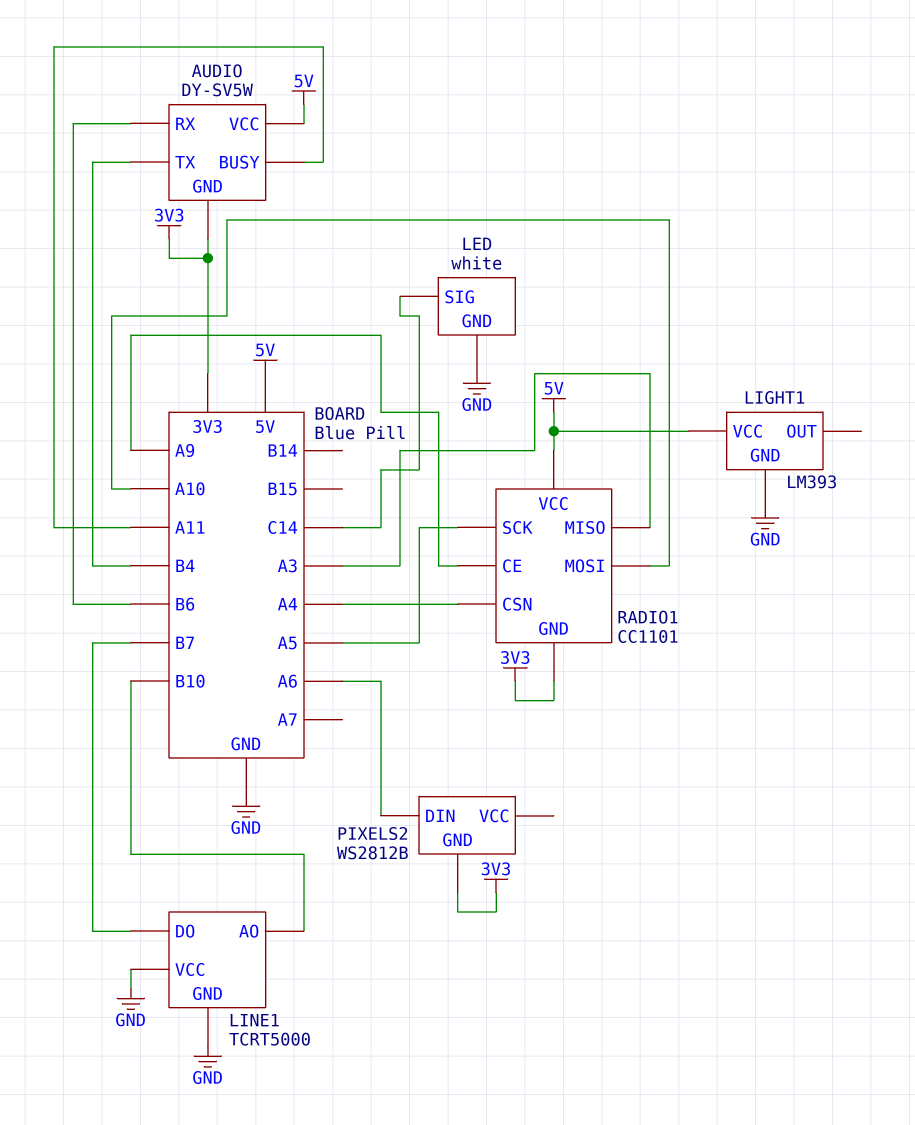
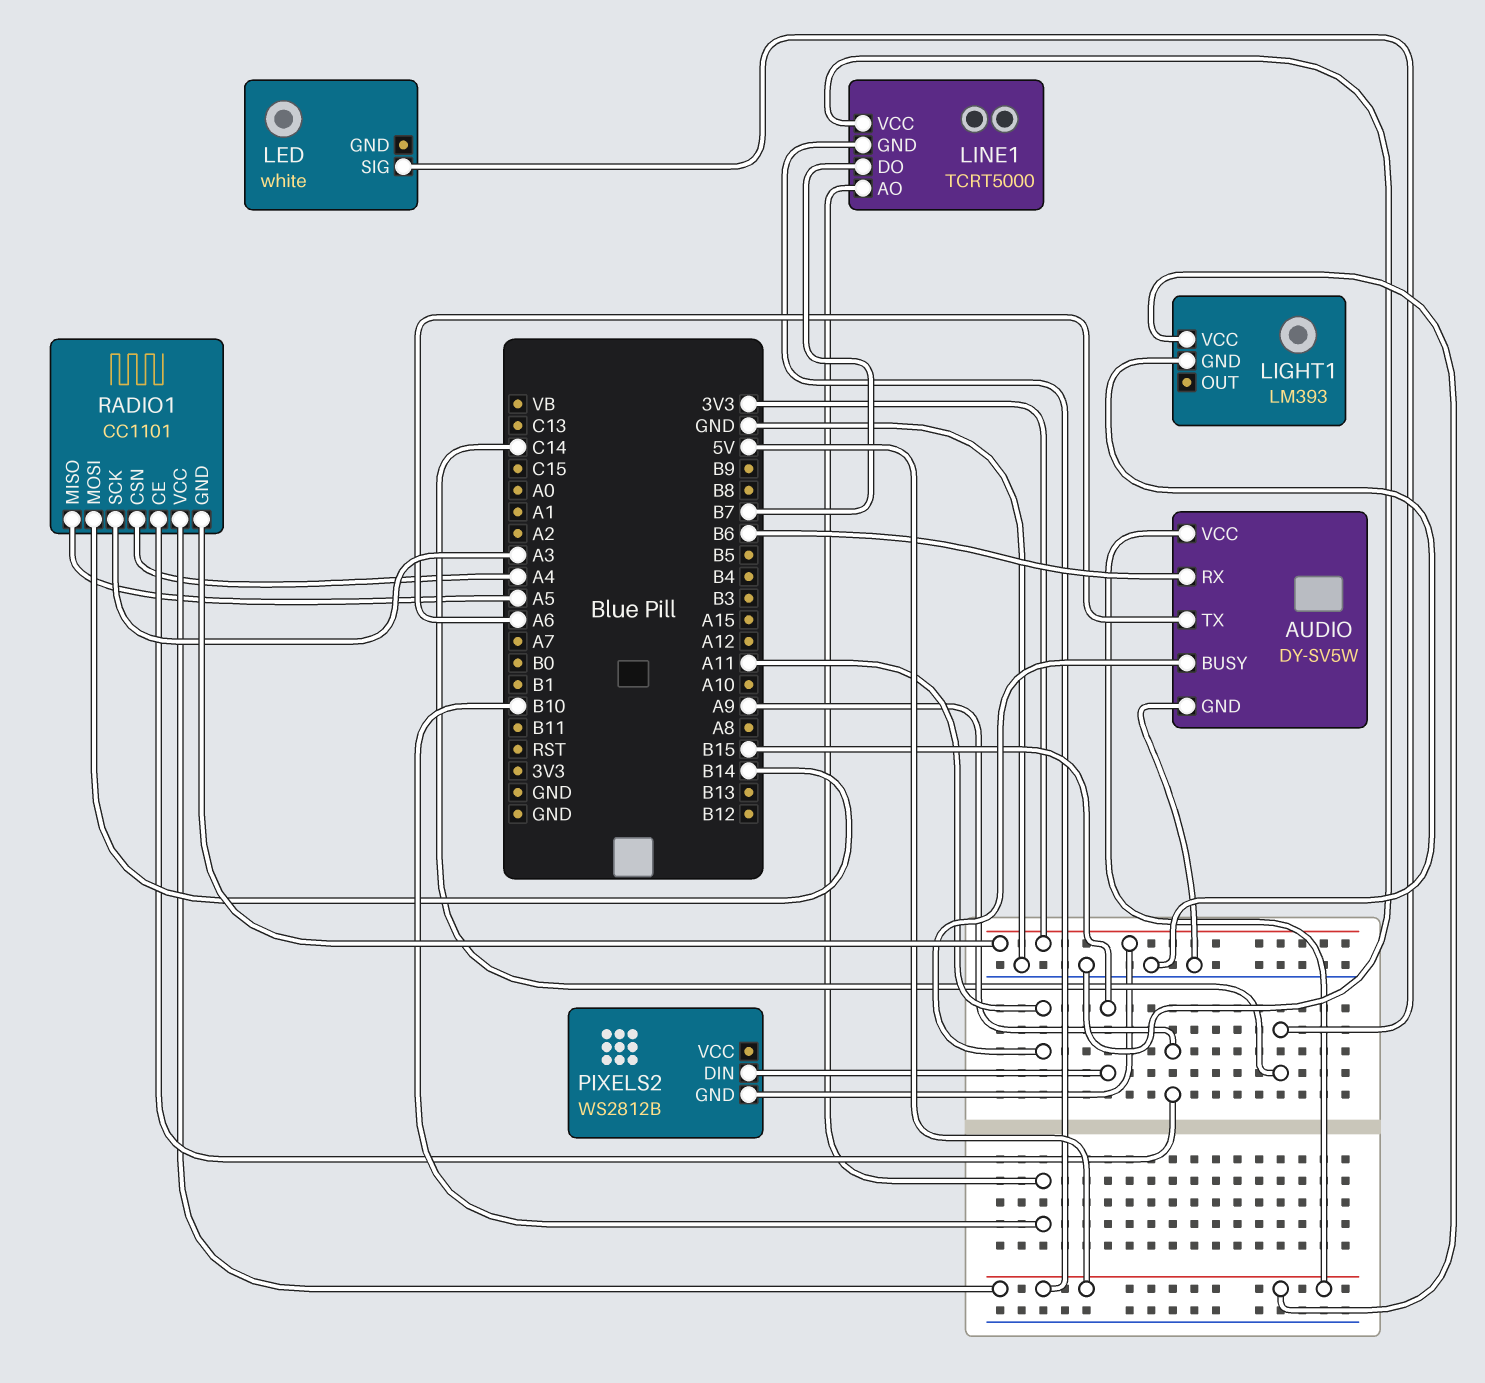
AUDIO pin GND: 3V3 -> GND
AUDIO pin TX: B4 -> A6
LED pin GND: GND -> none
LINE1 pin GND: GND -> 5V
PIXELS2 pin DIN: A6 -> B15
RADIO1 pin MISO: A3 -> A5
RADIO1 pin MOSI: A10 -> B14
RADIO1 pin SCK: A5 -> A3

